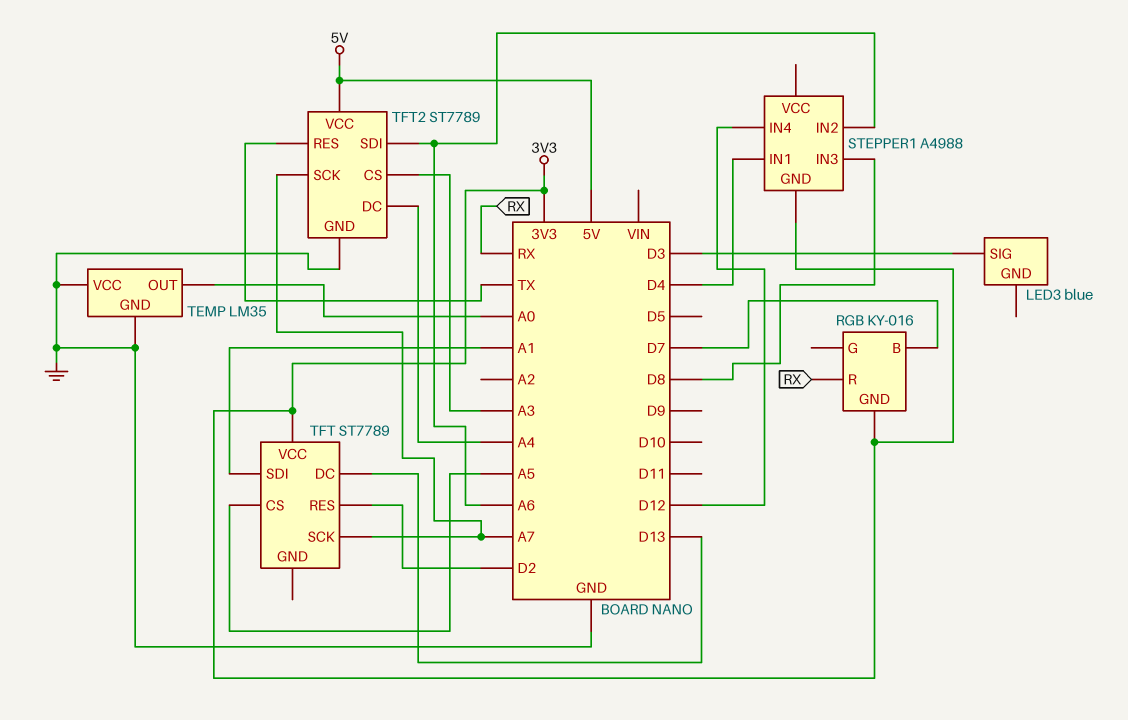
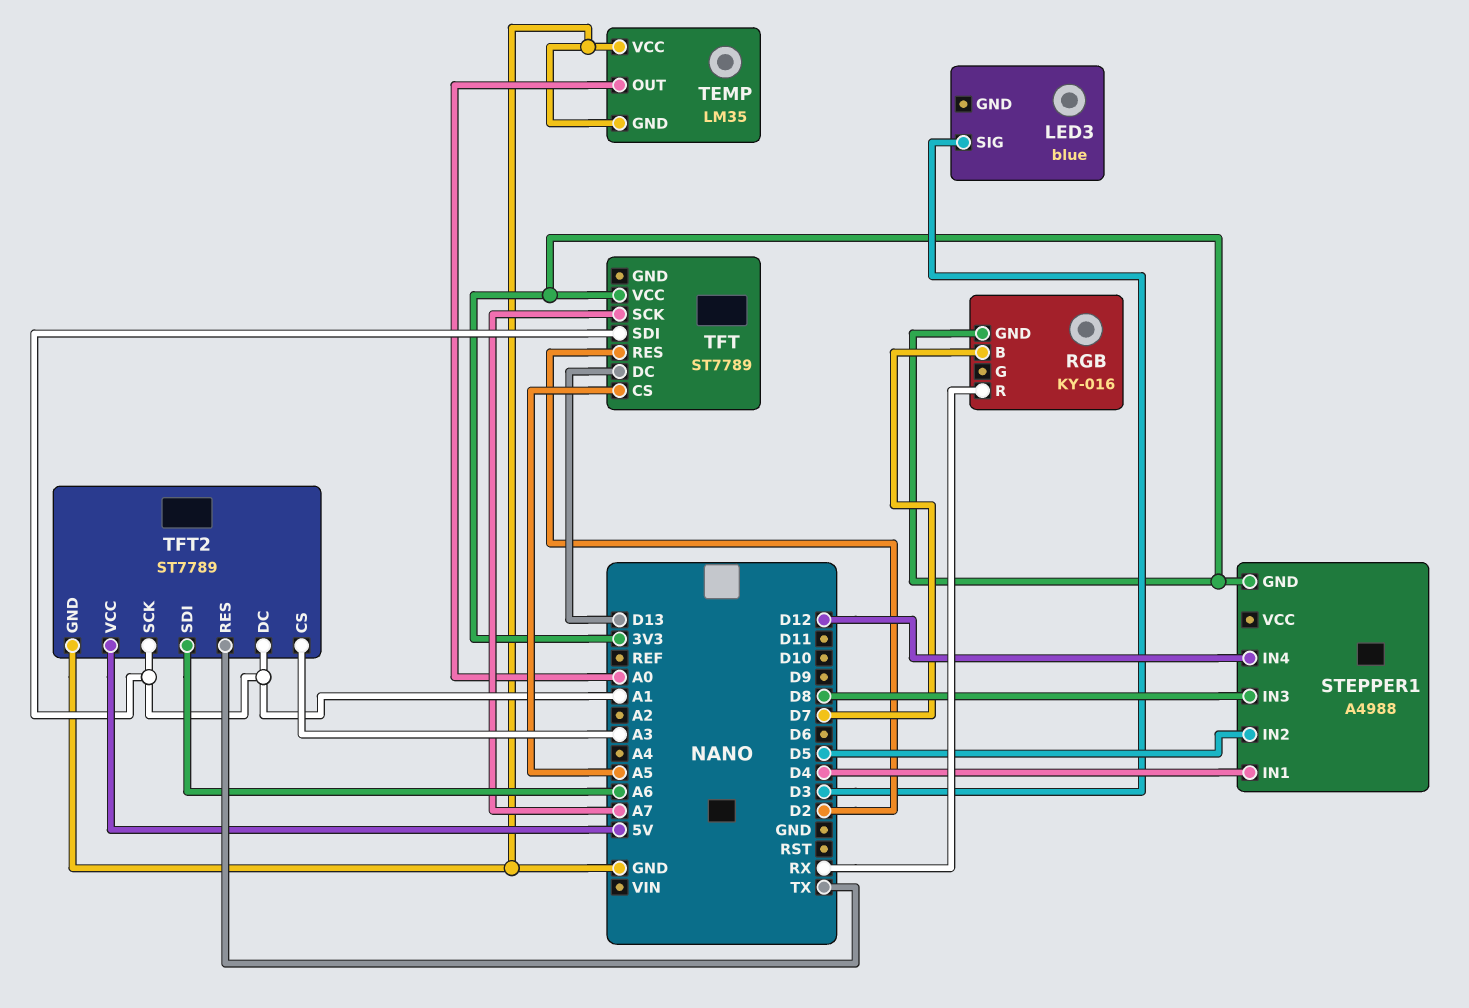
STEPPER1 pin IN2: A6 -> D5
TFT2 pin DC: A4 -> A1
TFT2 pin SCK: A7 -> A1

